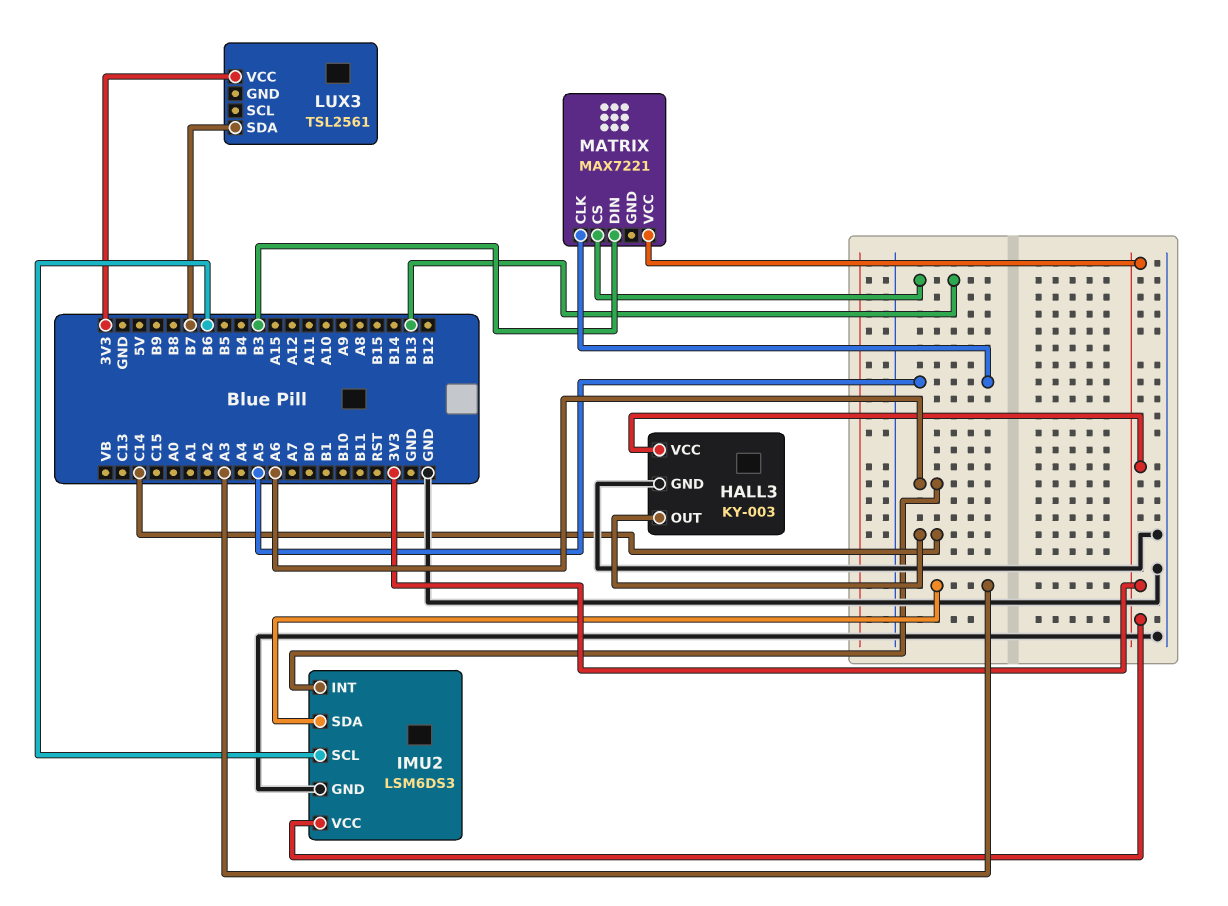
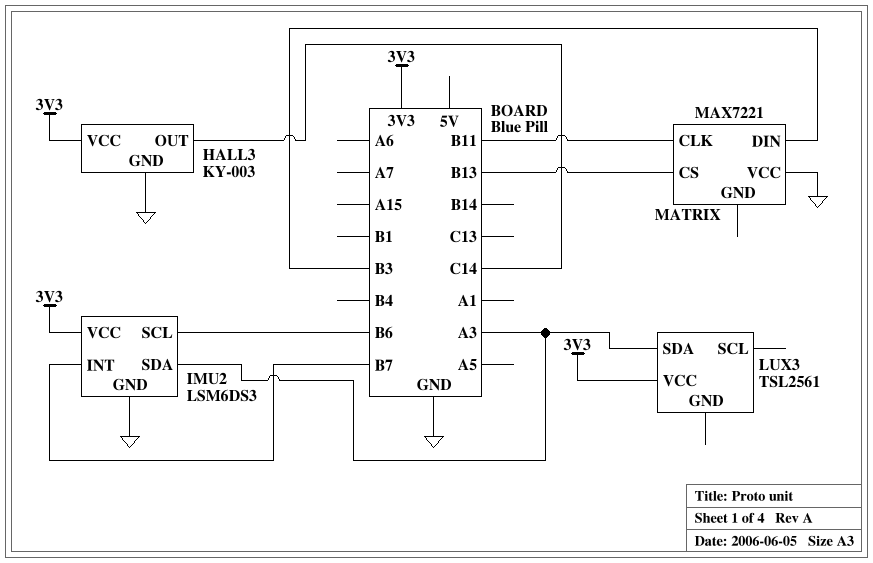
IMU2 pin INT: A6 -> B7
LUX3 pin SDA: B7 -> A3
MATRIX pin CLK: A5 -> B11
MATRIX pin VCC: 3V3 -> GND

